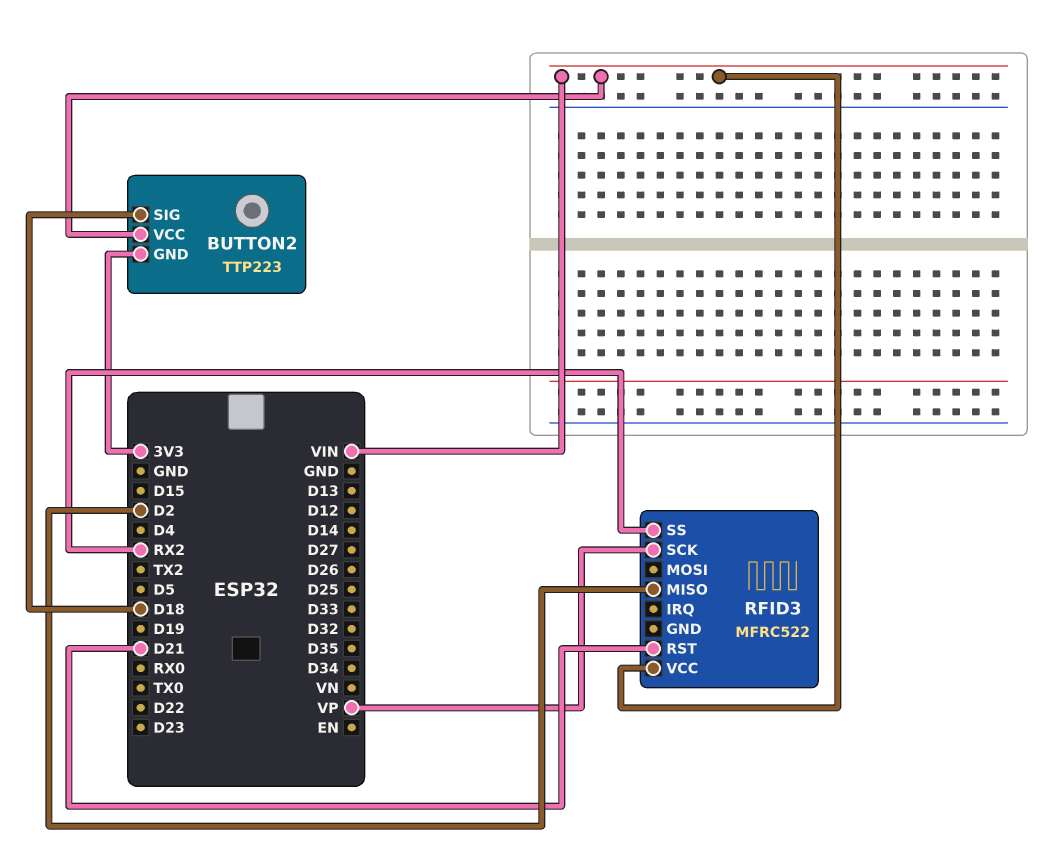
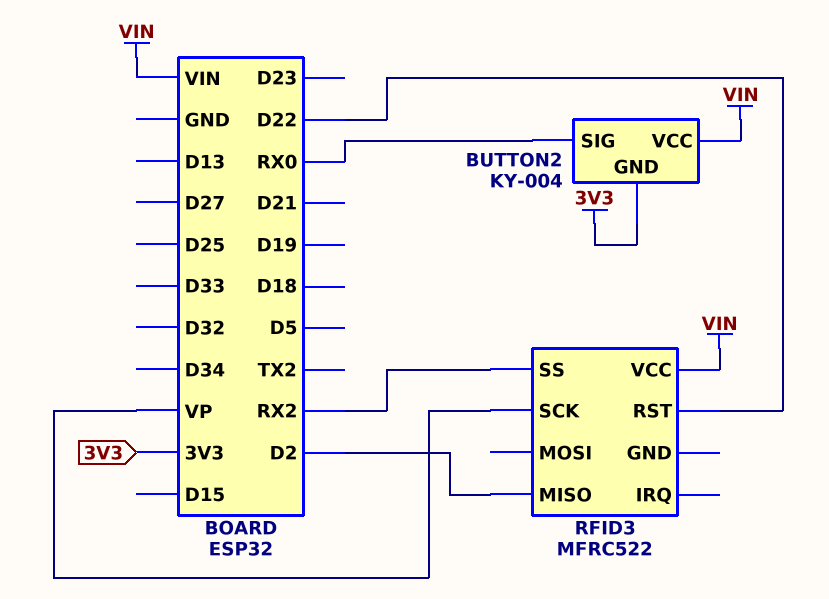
BUTTON2: TTP223 -> KY-004
BUTTON2 pin SIG: D18 -> RX0
RFID3 pin RST: D21 -> D22

